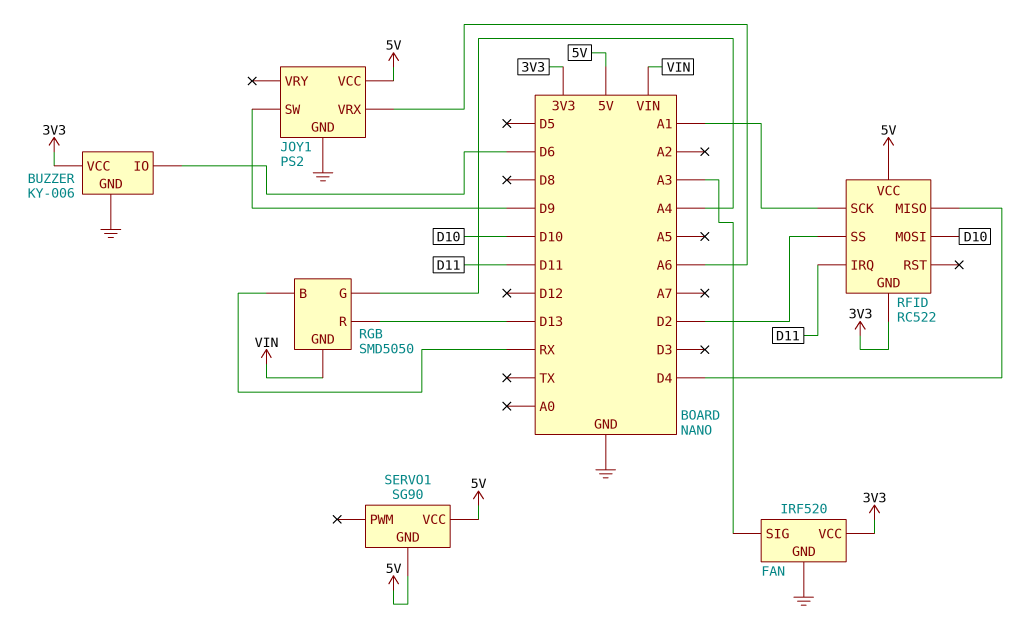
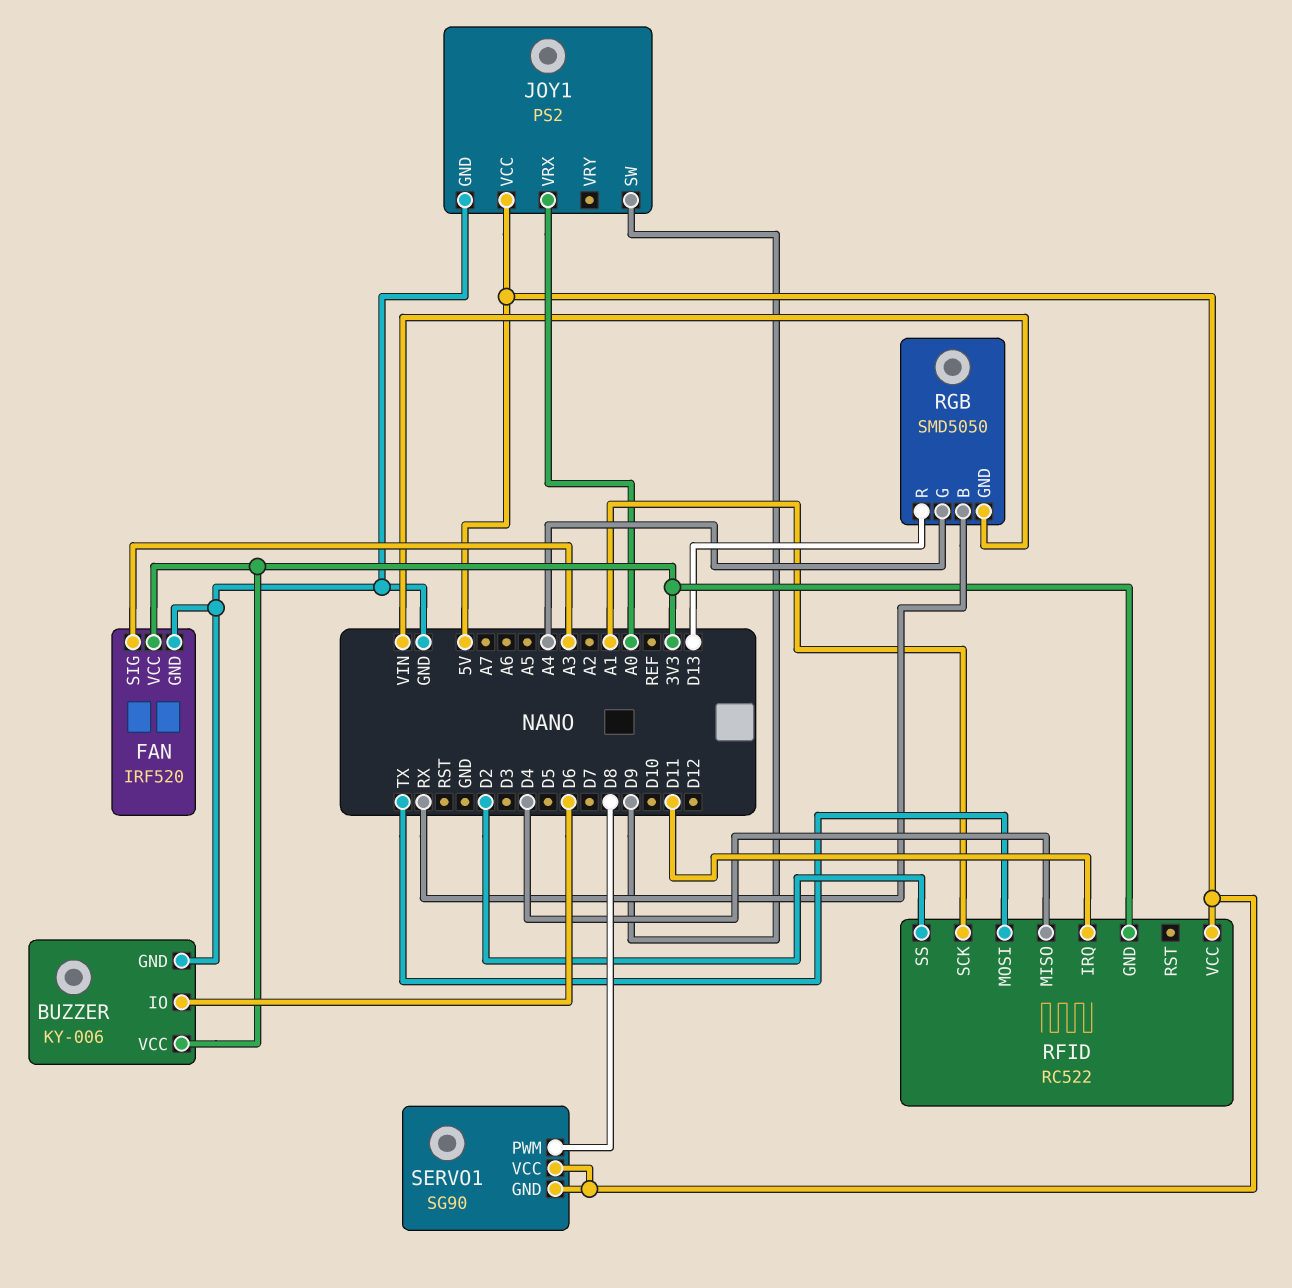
JOY1 pin VRX: A6 -> A0
RFID pin MOSI: D10 -> TX
SERVO1 pin PWM: none -> D8

